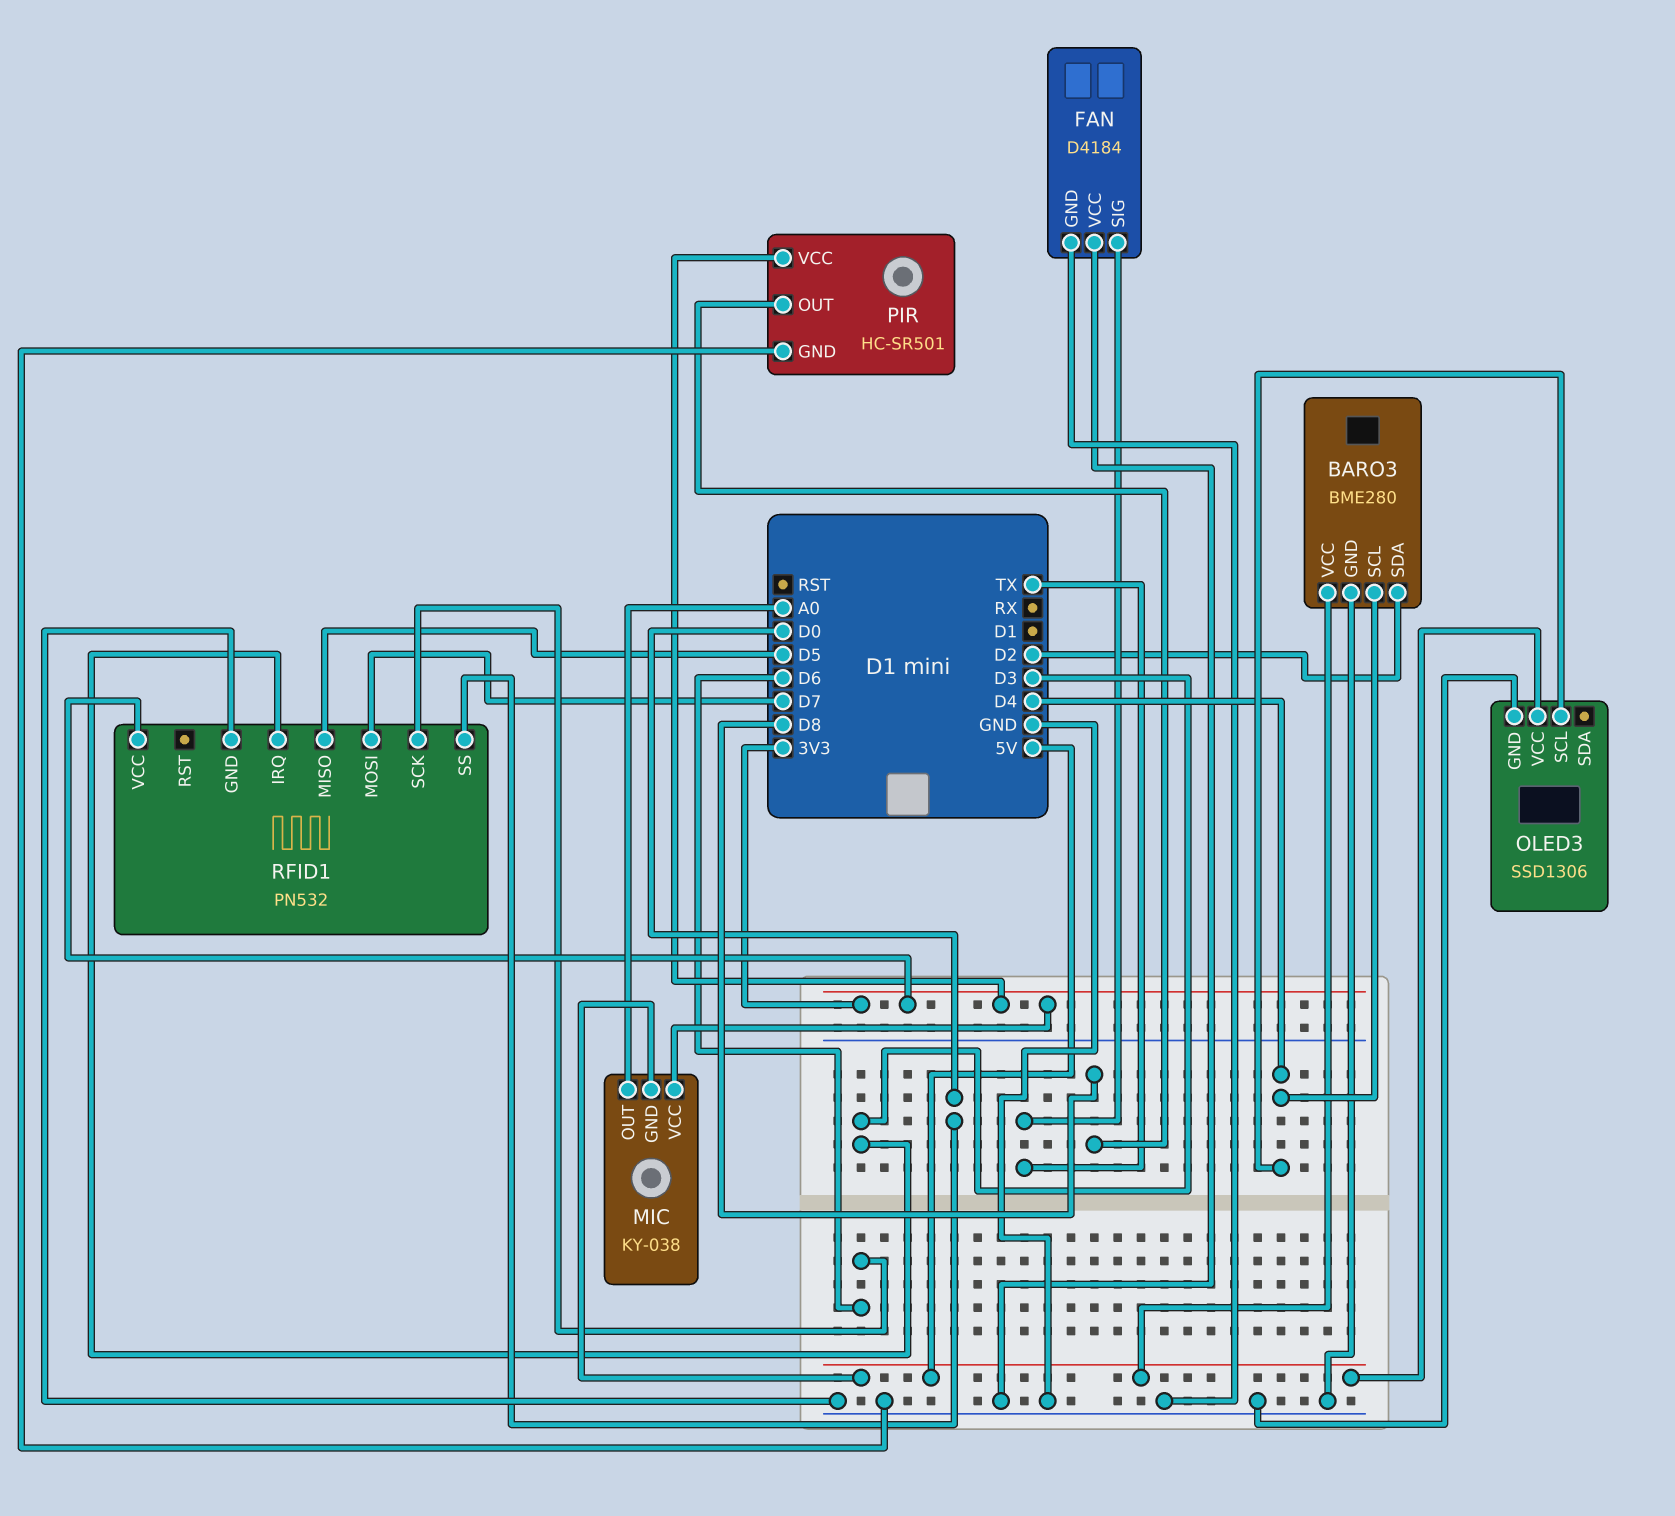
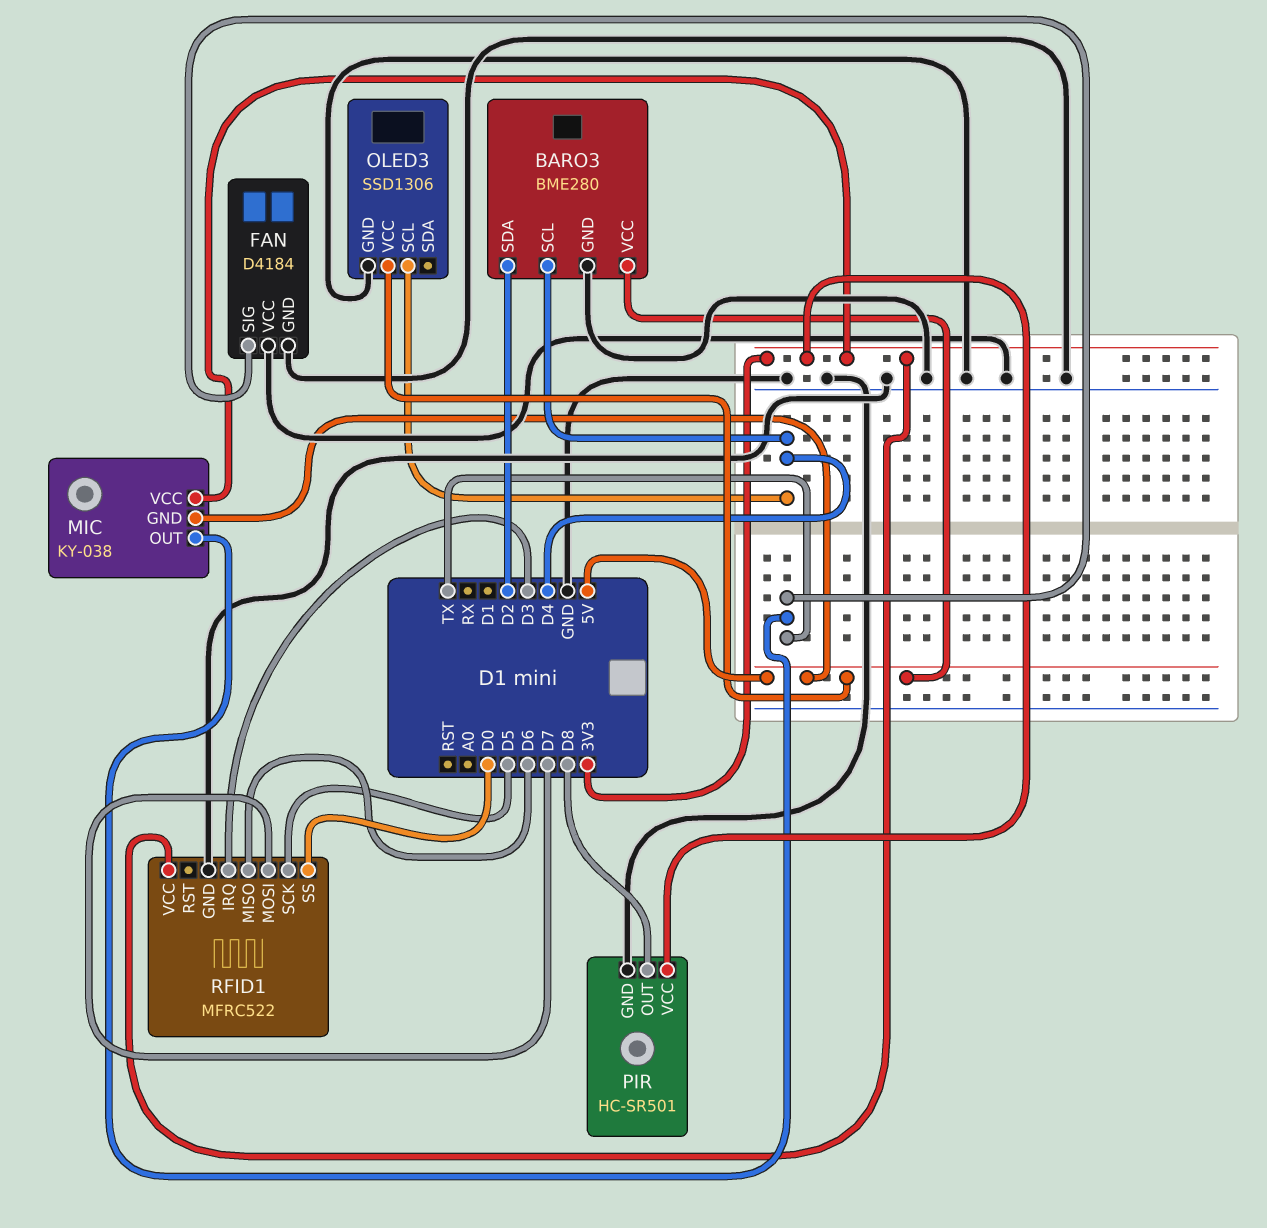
MIC pin OUT: A0 -> TX
RFID1: PN532 -> MFRC522
RFID1 pin MISO: D5 -> D6
RFID1 pin SCK: D6 -> D5

